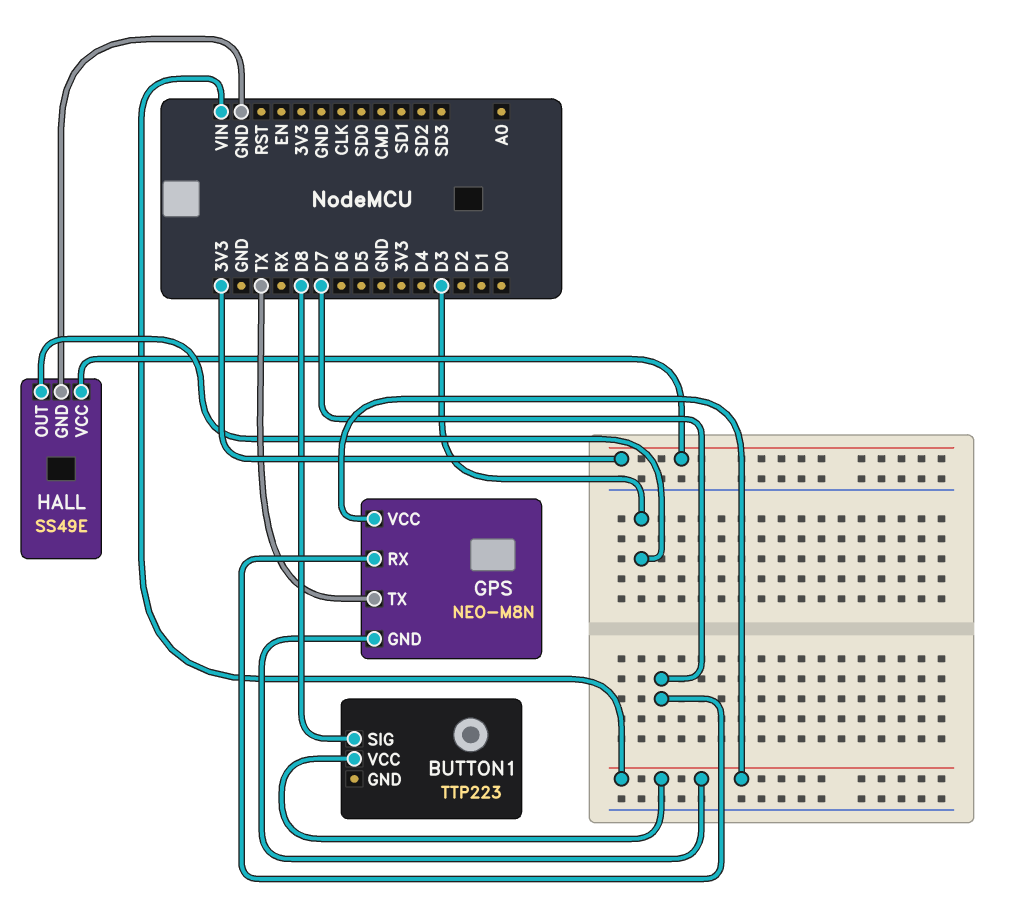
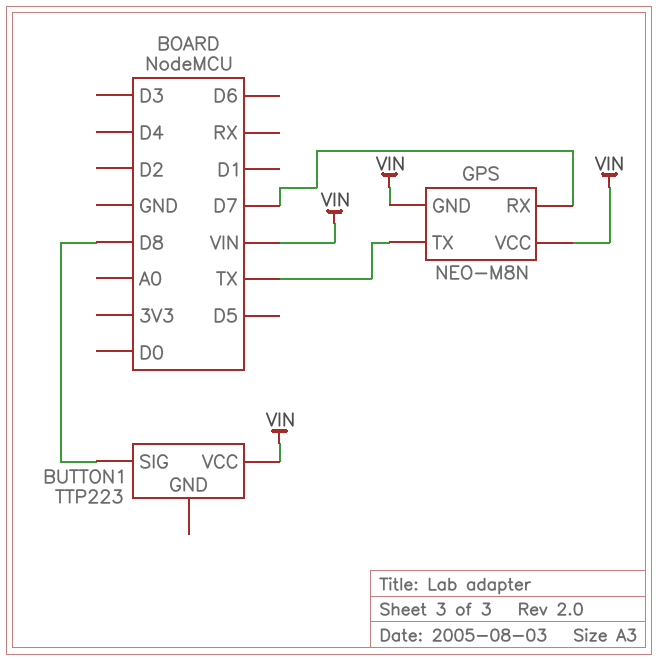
HALL: SS49E -> none
HALL pin GND: GND -> none
HALL pin OUT: D3 -> none
HALL pin VCC: 3V3 -> none

